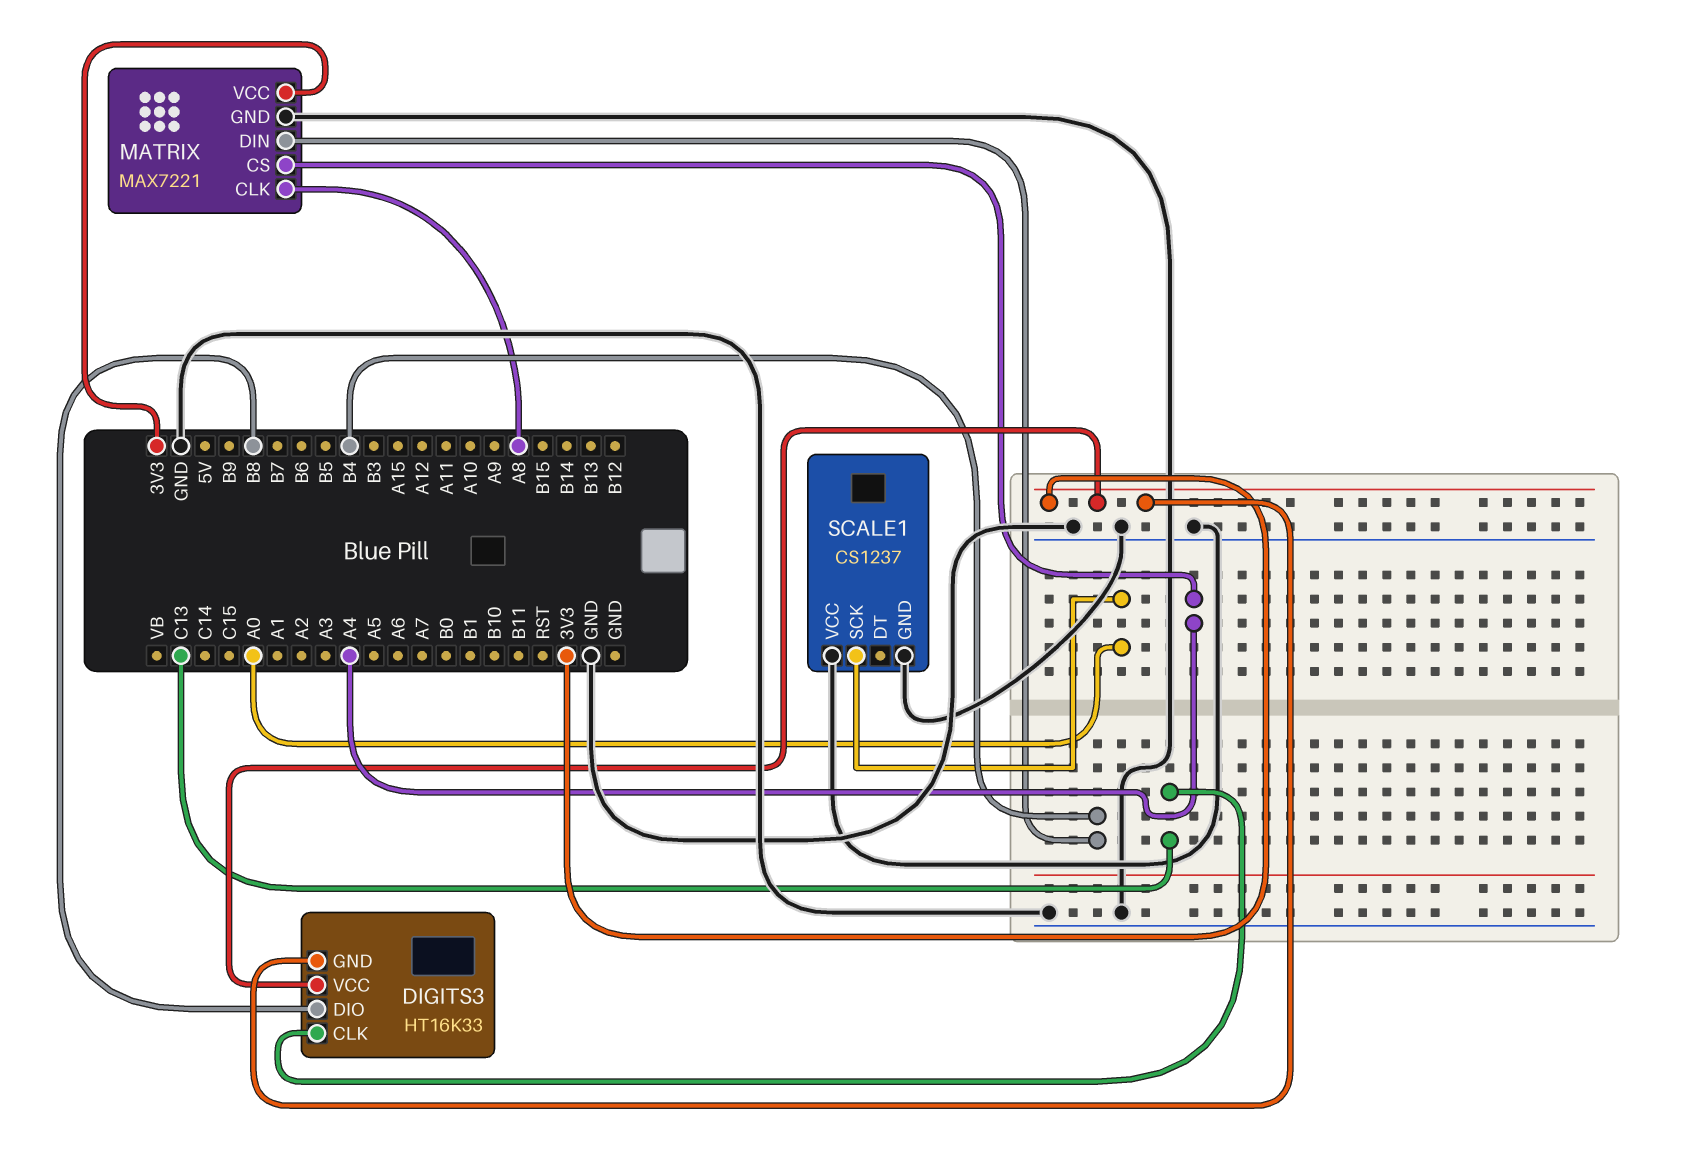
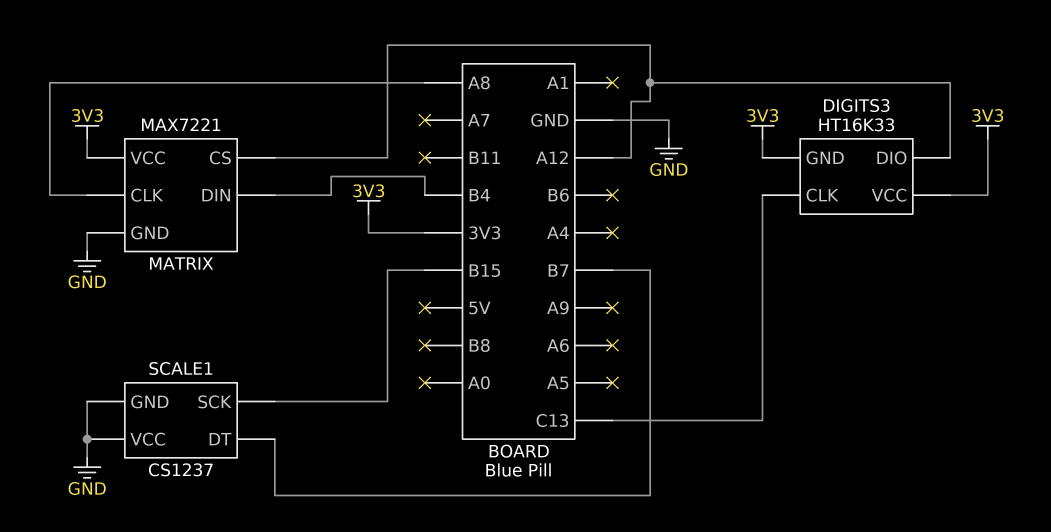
DIGITS3 pin DIO: B8 -> A12
MATRIX pin CS: A4 -> A12
SCALE1 pin DT: none -> B7
SCALE1 pin SCK: A0 -> B15

